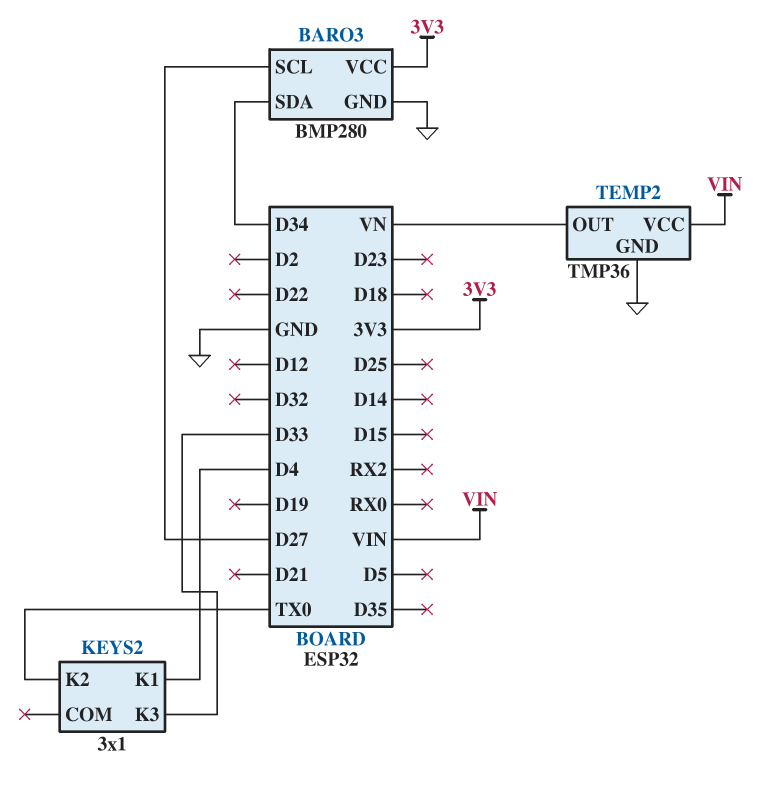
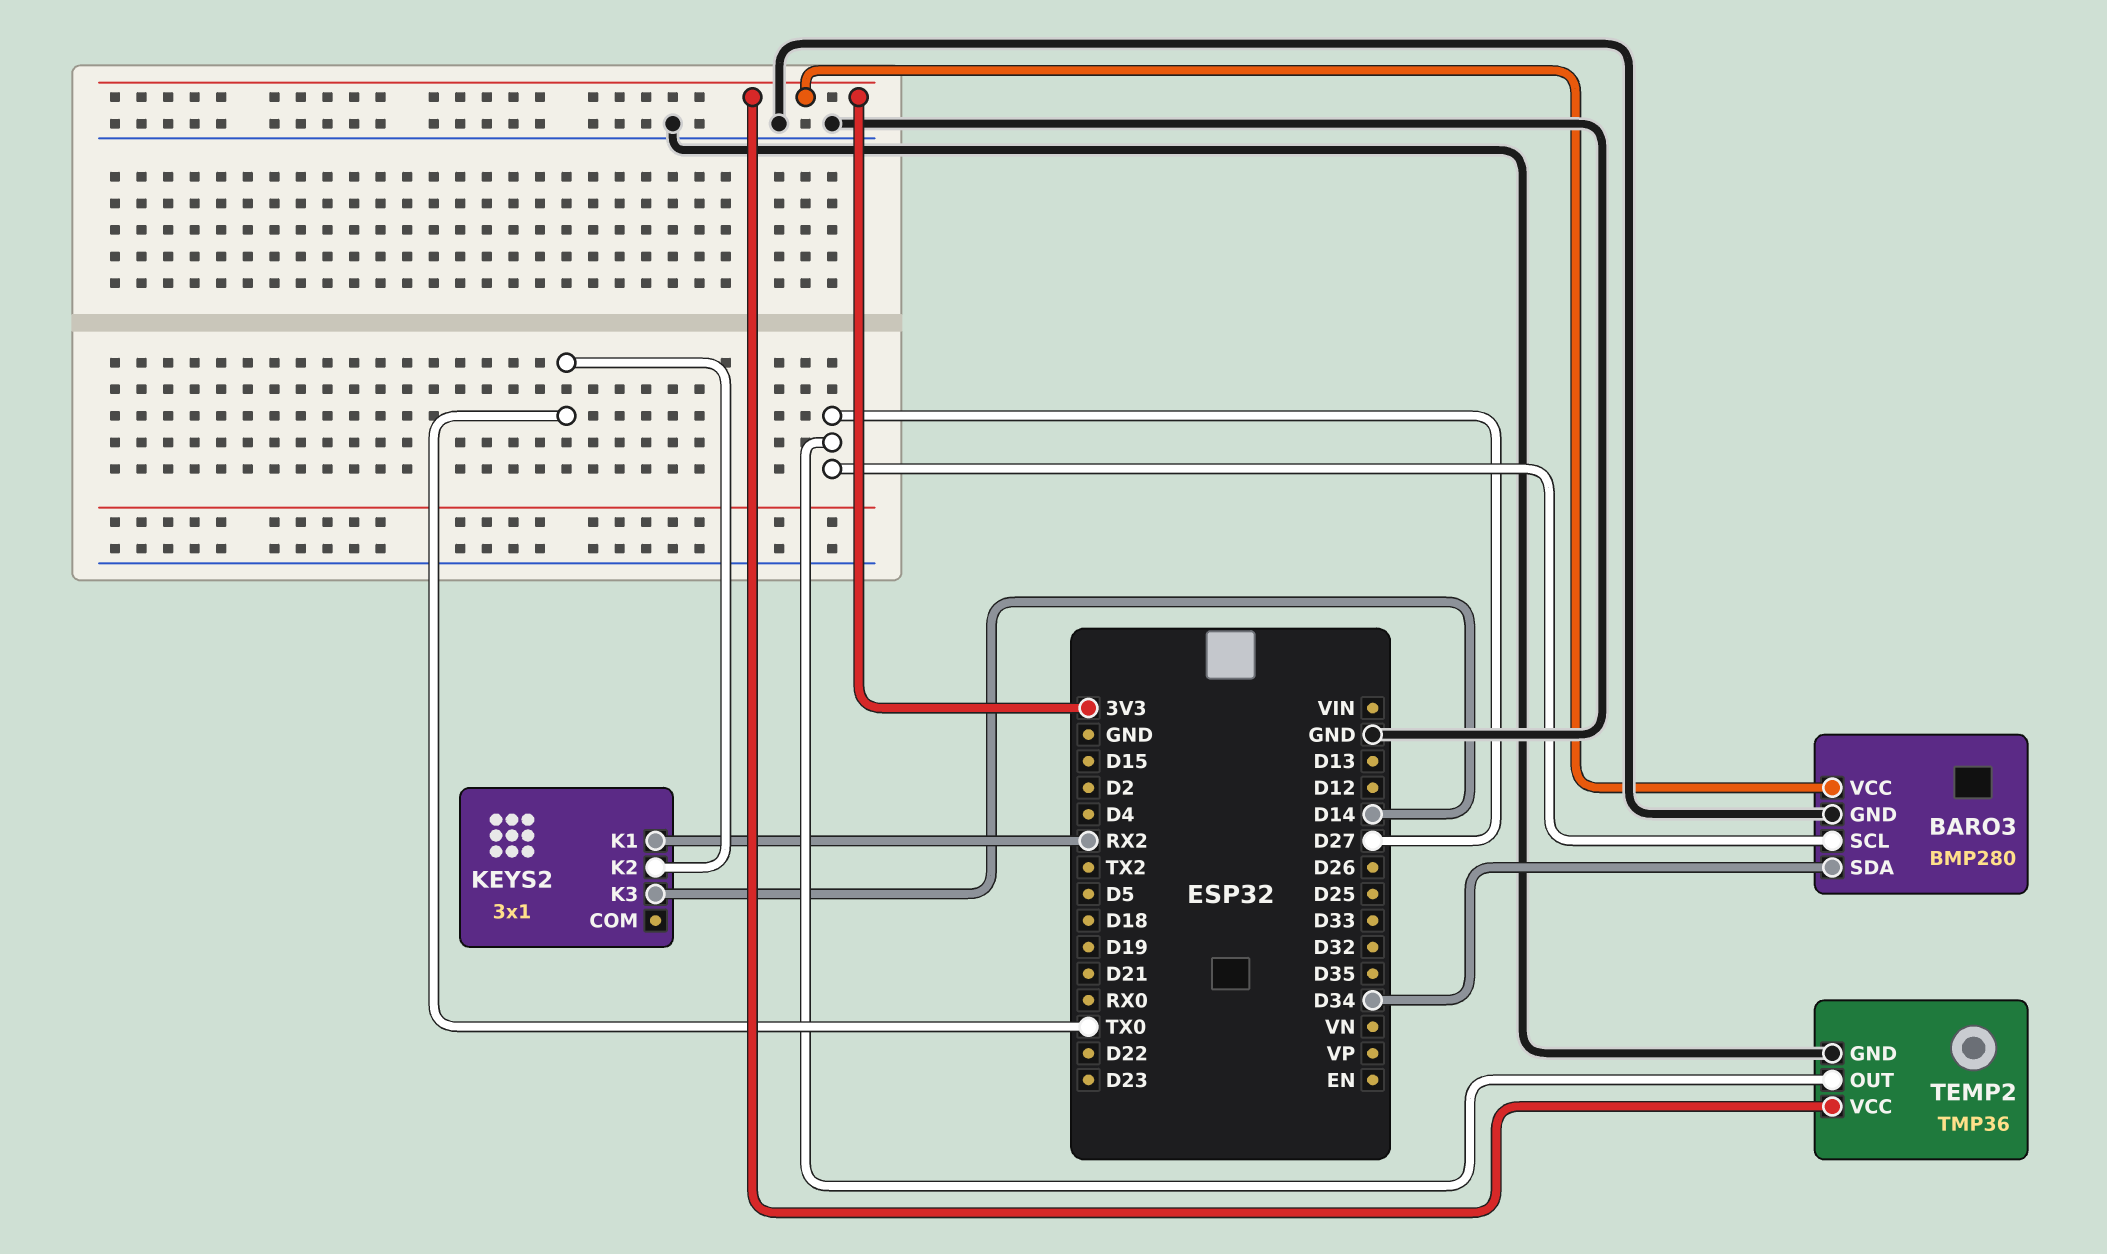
KEYS2 pin K1: D4 -> RX2
KEYS2 pin K3: D33 -> D14
TEMP2 pin OUT: VN -> D27
TEMP2 pin VCC: VIN -> 3V3

